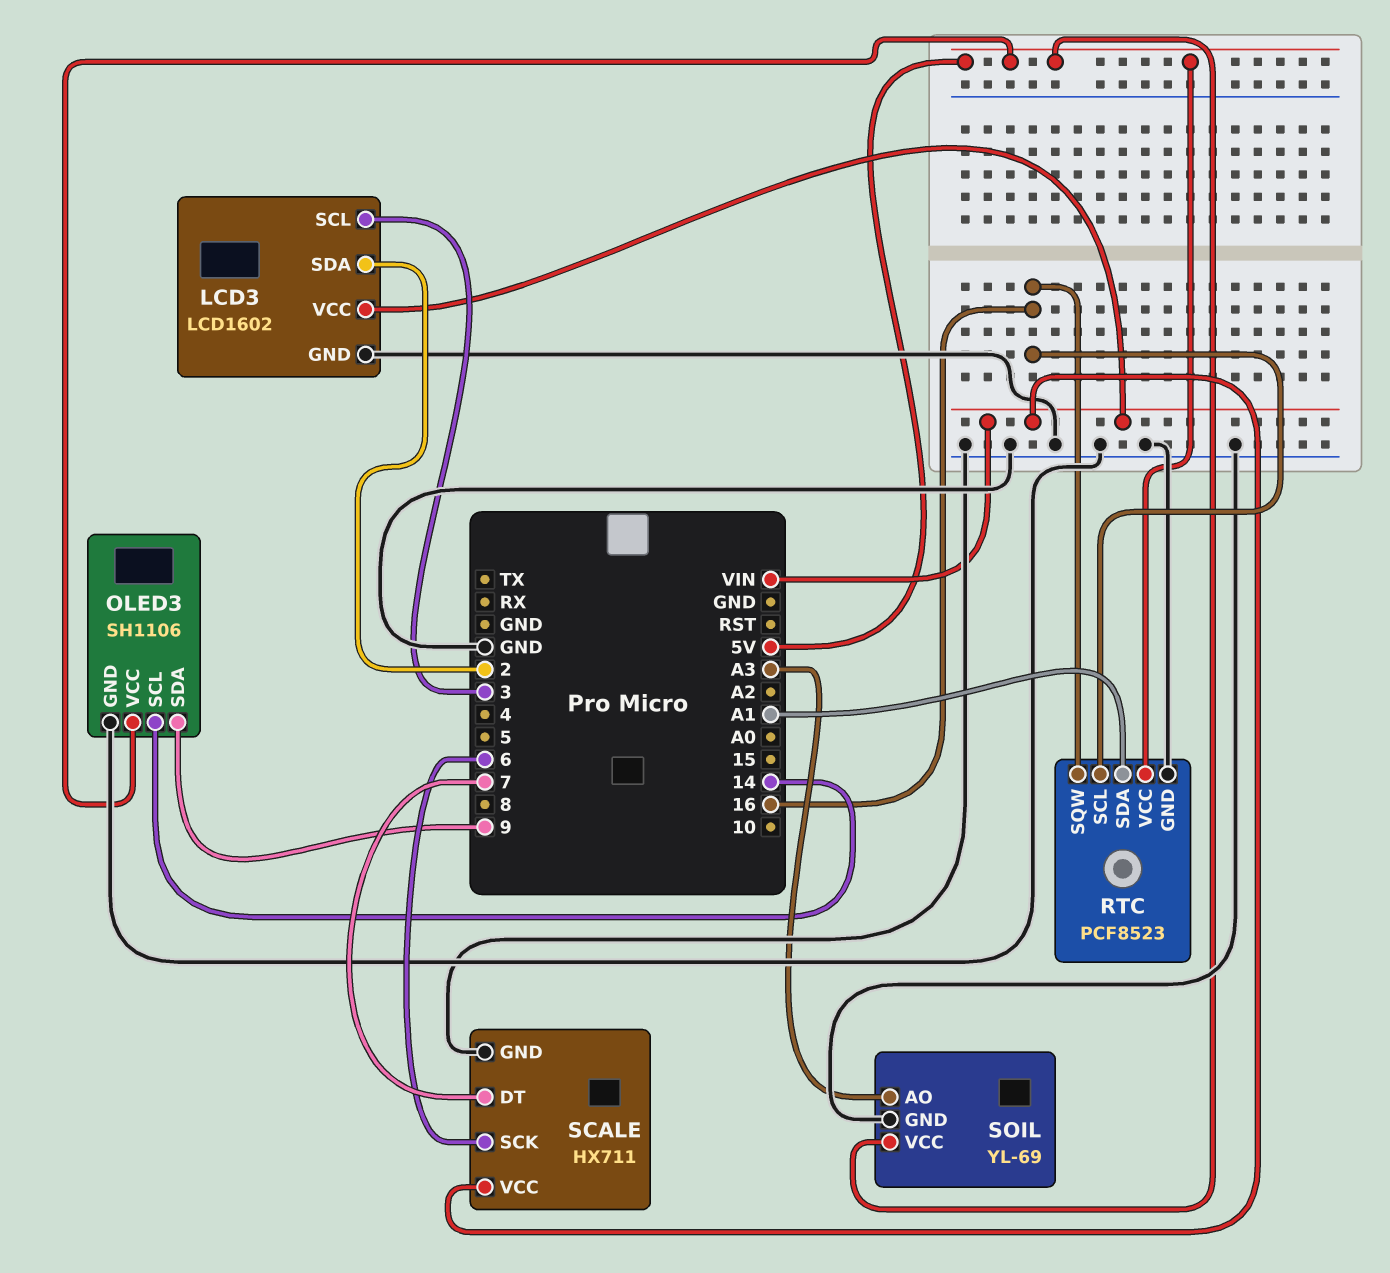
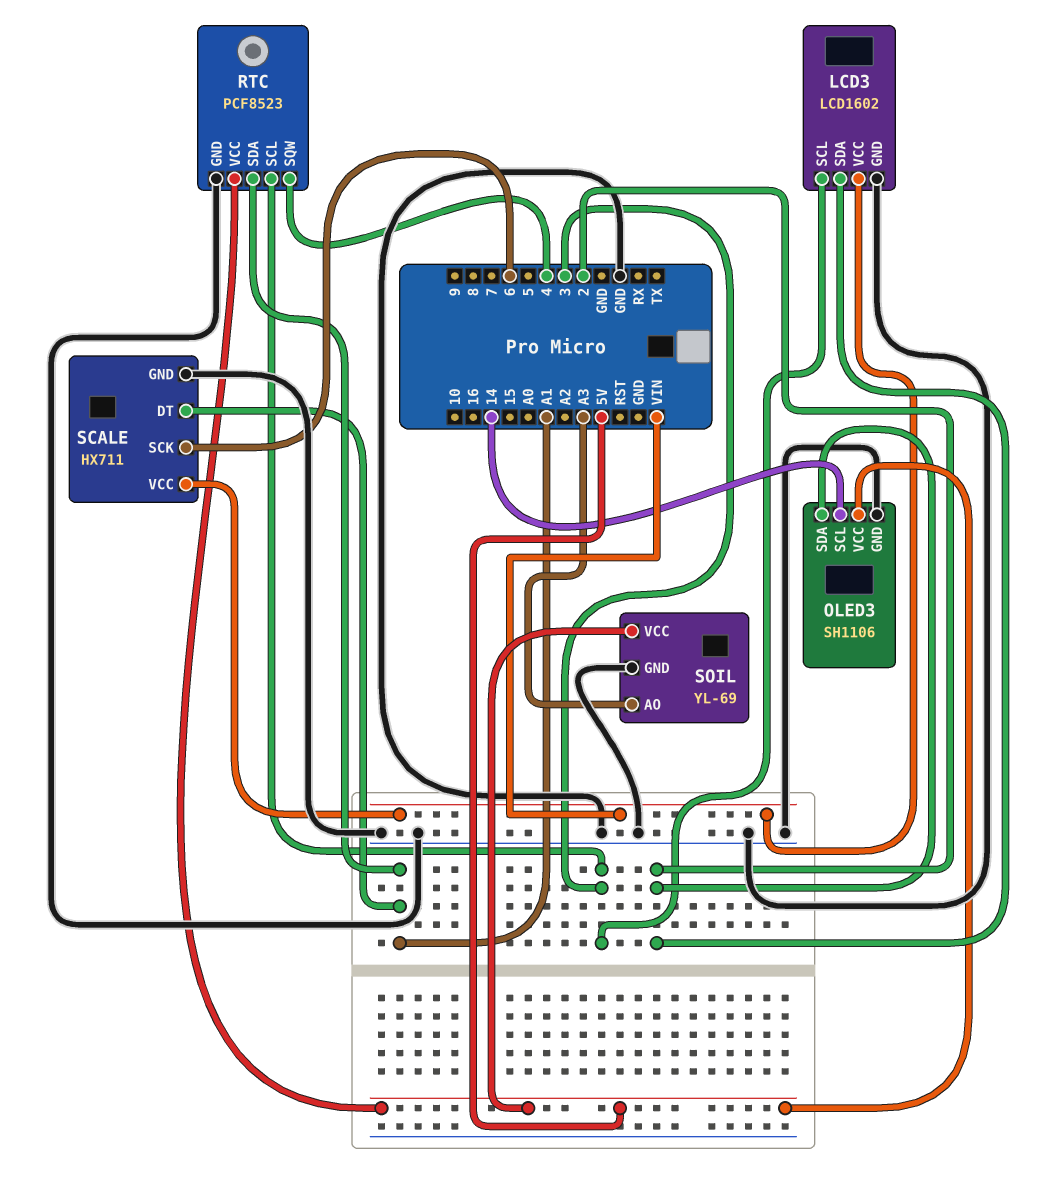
OLED3 pin SDA: 9 -> 2
RTC pin SCL: 16 -> 3
RTC pin SQW: 16 -> 4
SCALE pin DT: 7 -> A1

